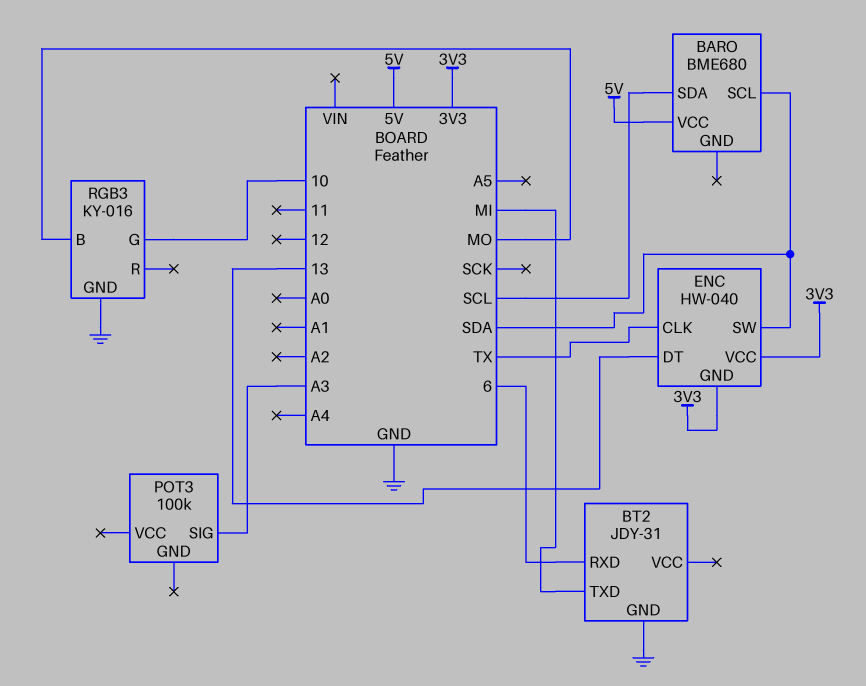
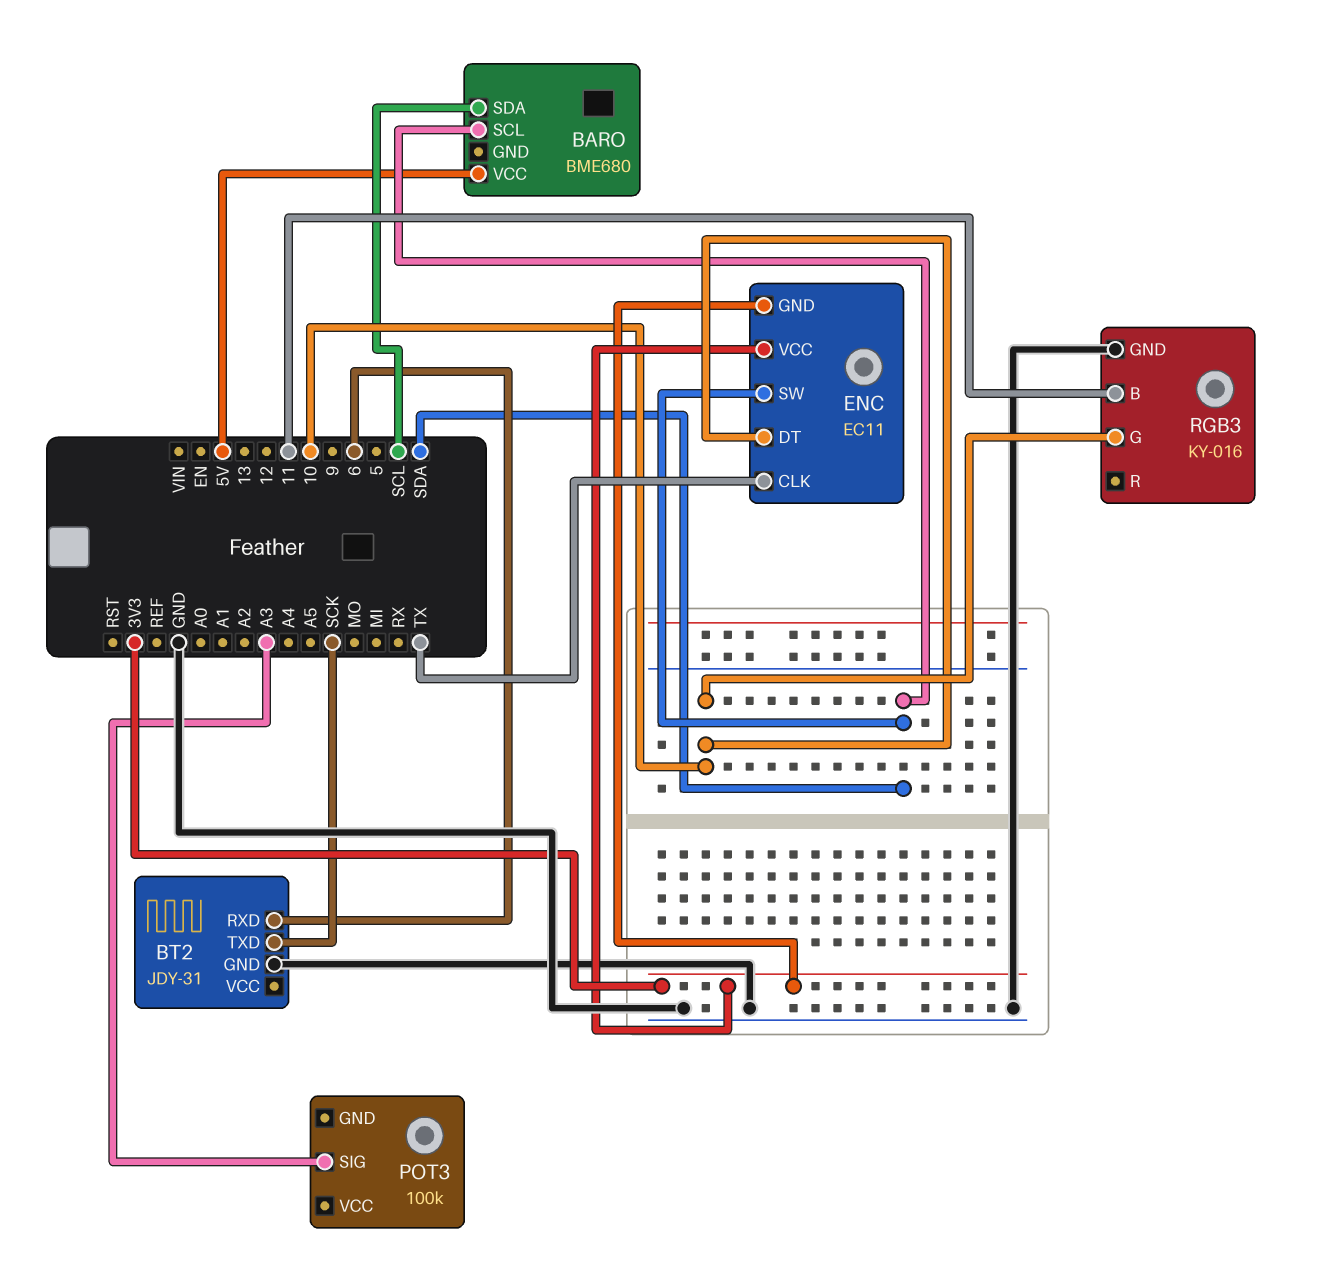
BT2 pin TXD: MI -> SCK
ENC: HW-040 -> EC11
ENC pin DT: 13 -> 10
RGB3 pin B: MO -> 11

